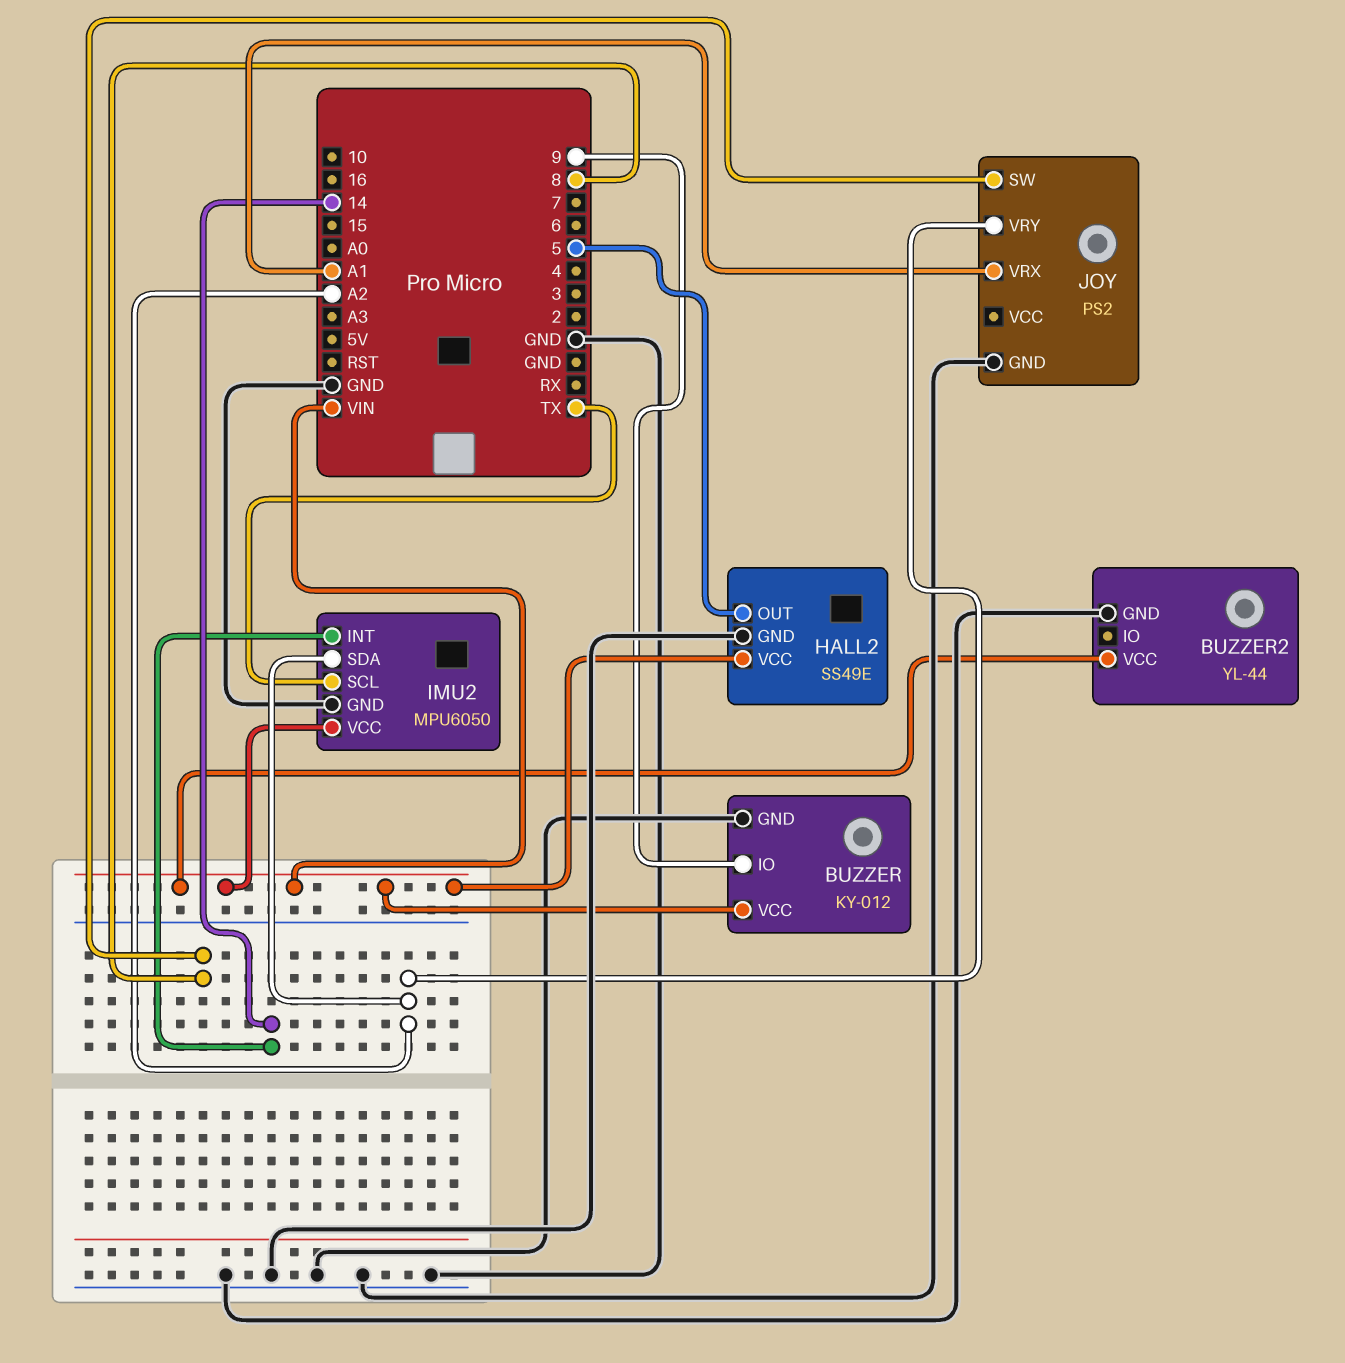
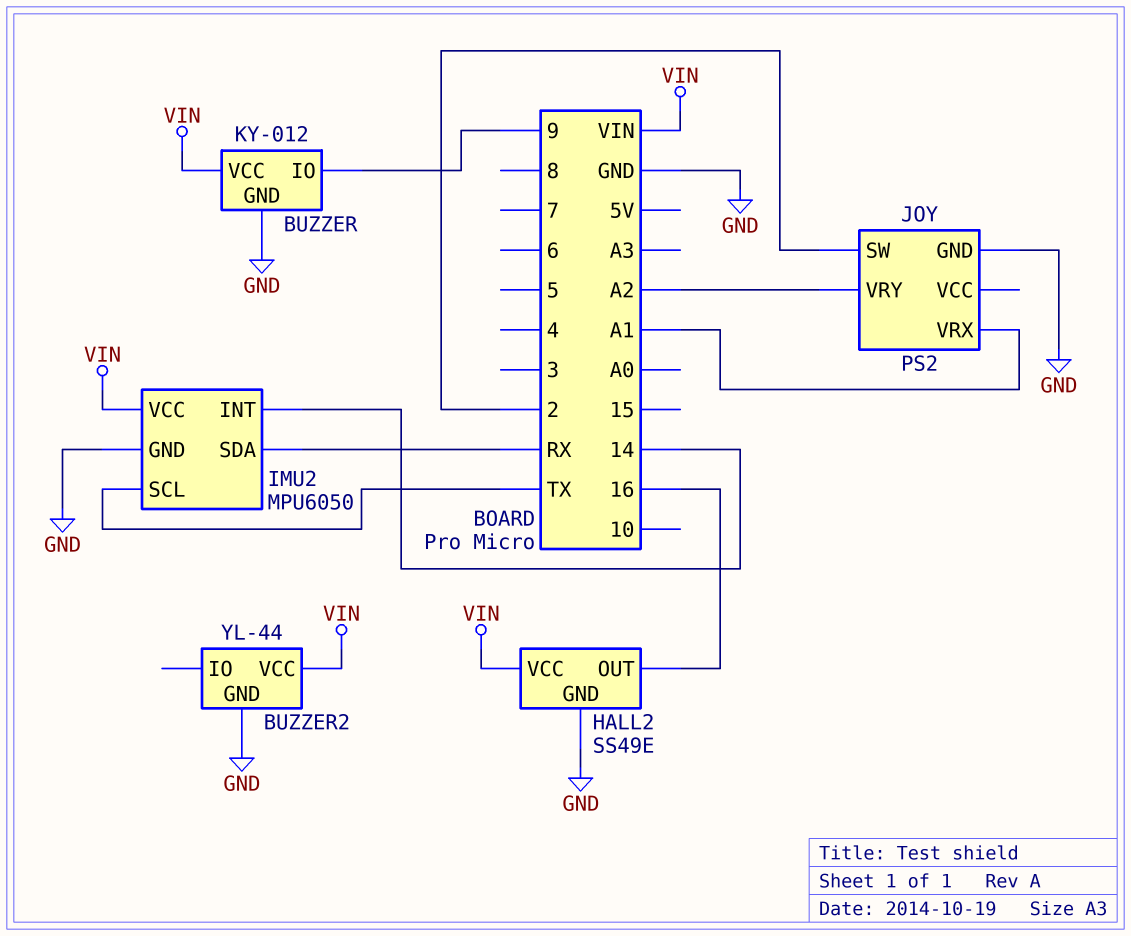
HALL2 pin OUT: 5 -> 16
IMU2 pin SDA: A2 -> RX
JOY pin SW: 8 -> 2

